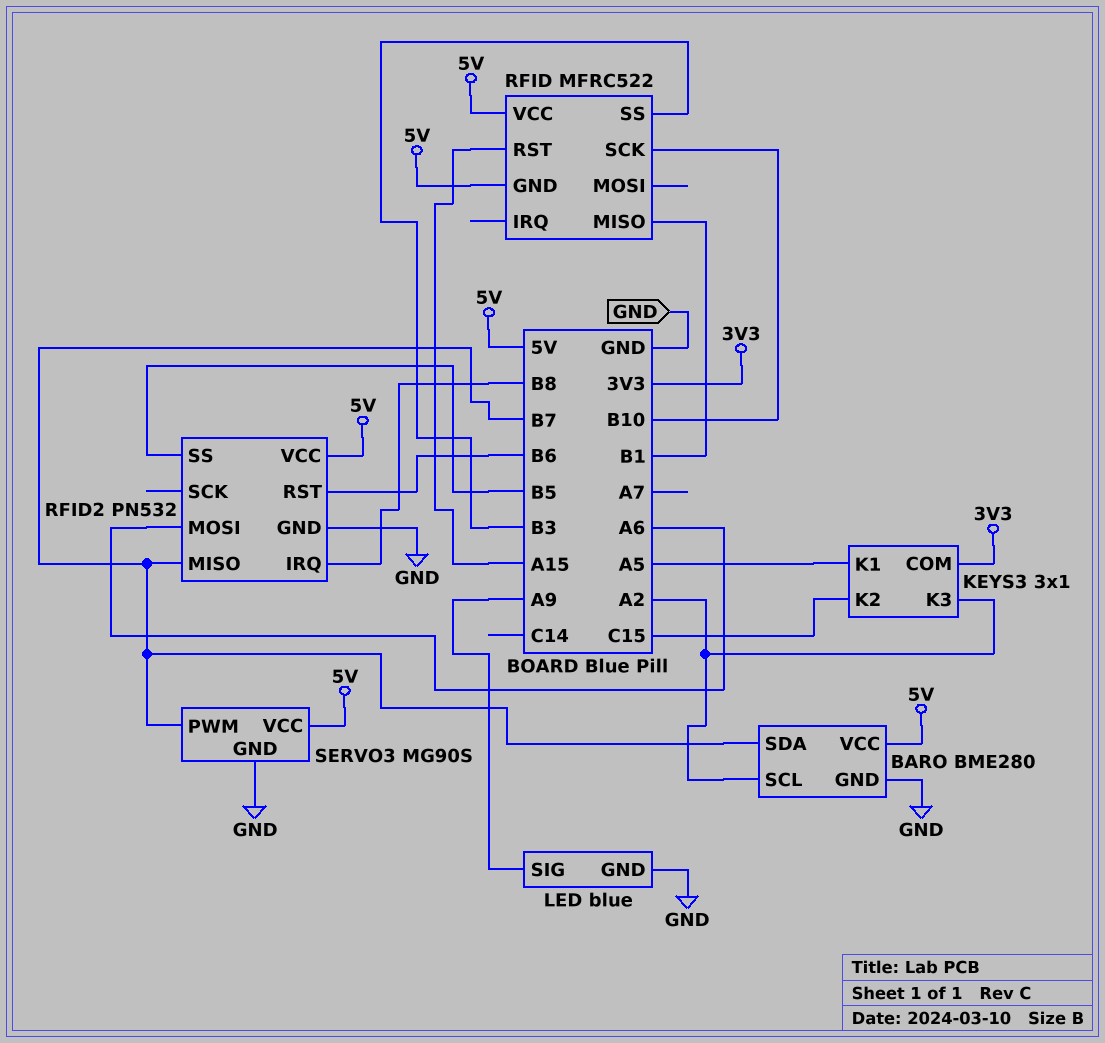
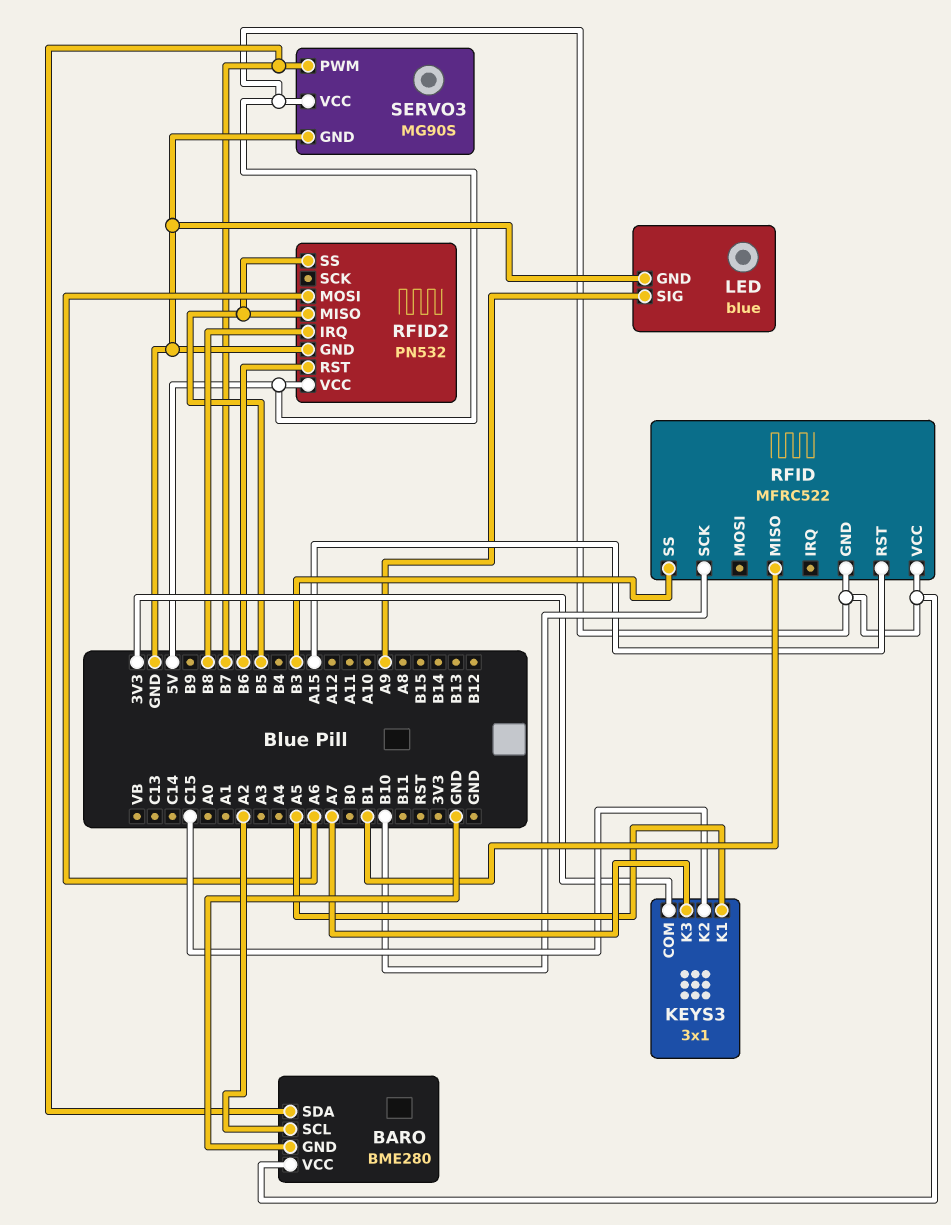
KEYS3 pin K3: A2 -> A7
RFID2 pin MISO: B7 -> B5

